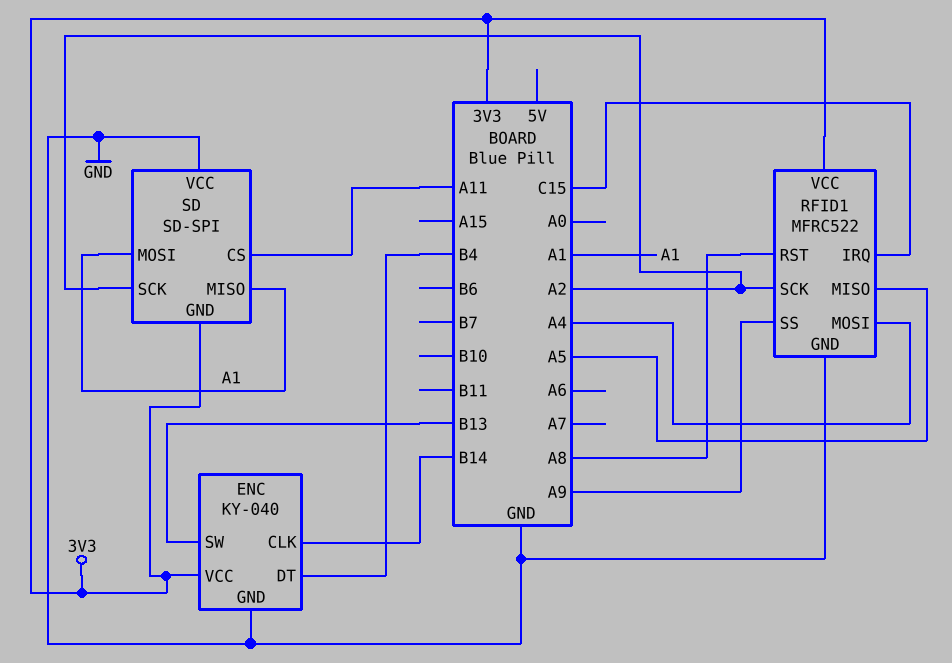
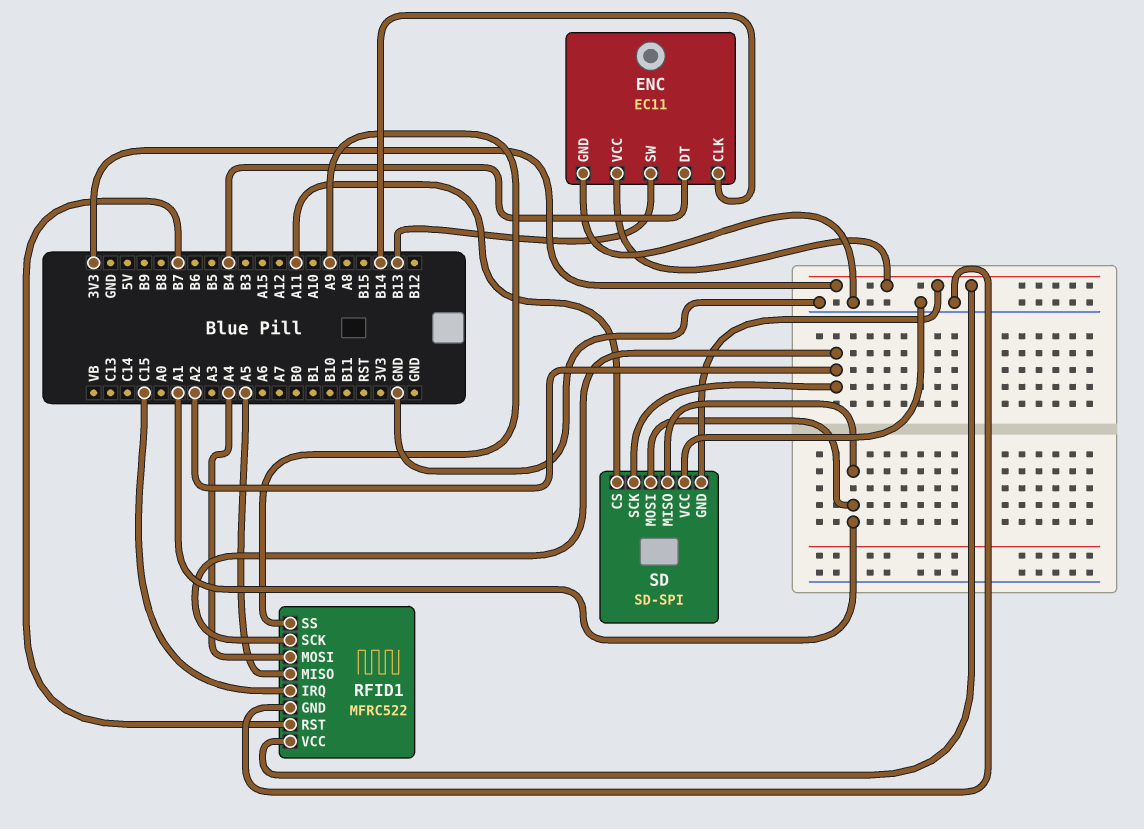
ENC: KY-040 -> EC11
RFID1 pin RST: A8 -> B7

